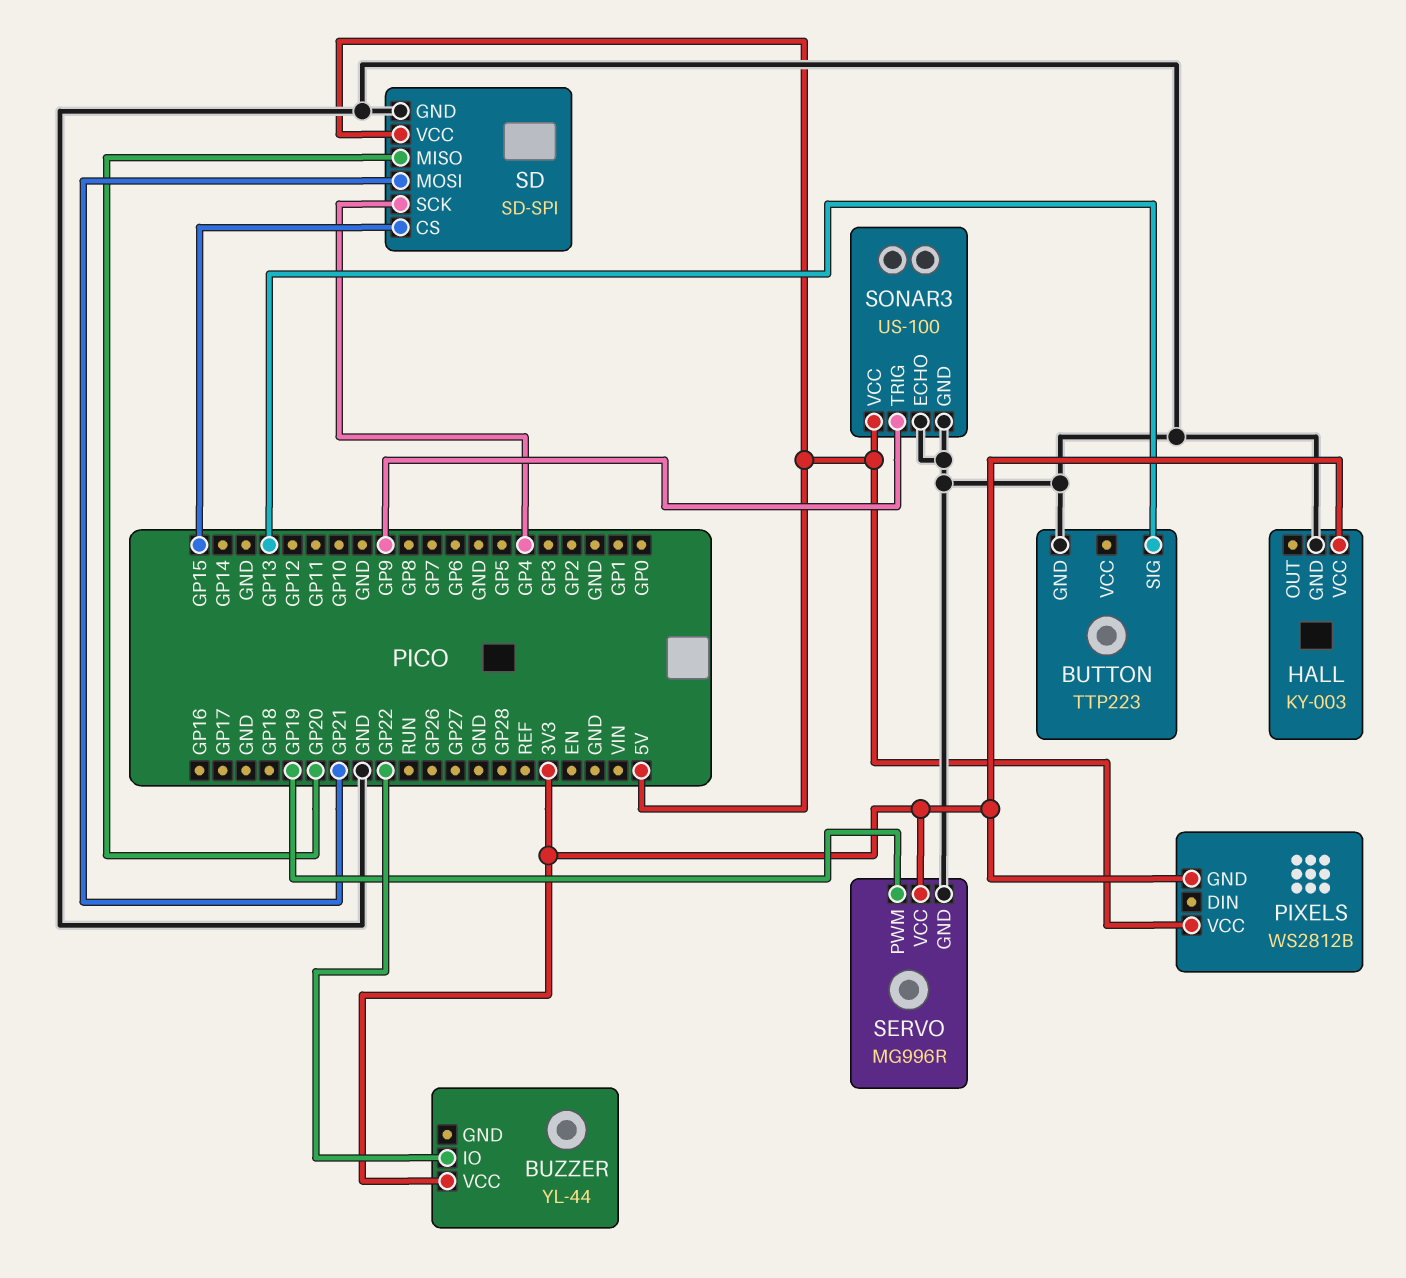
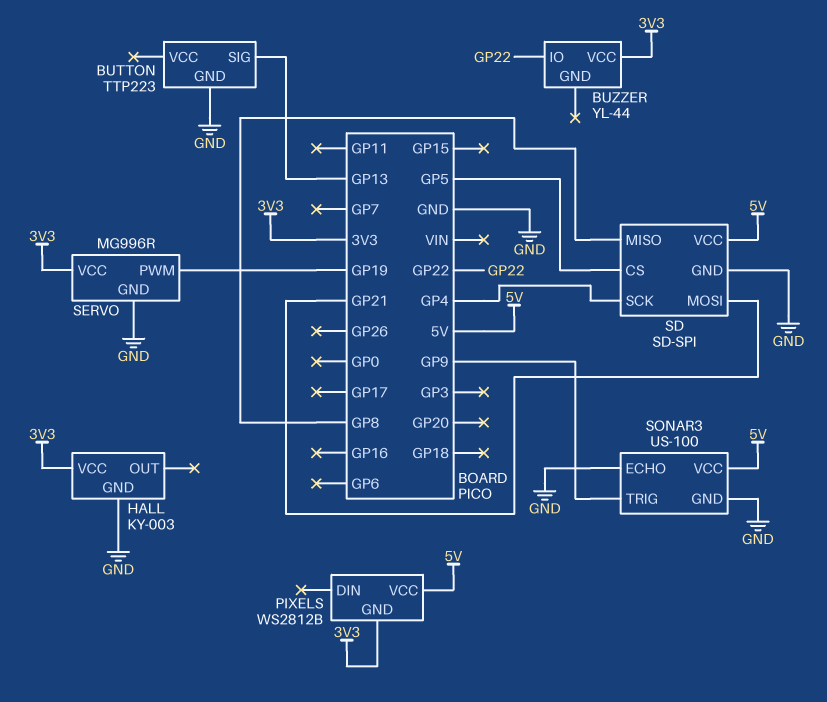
SD pin CS: GP15 -> GP5
SD pin MISO: GP20 -> GP8

